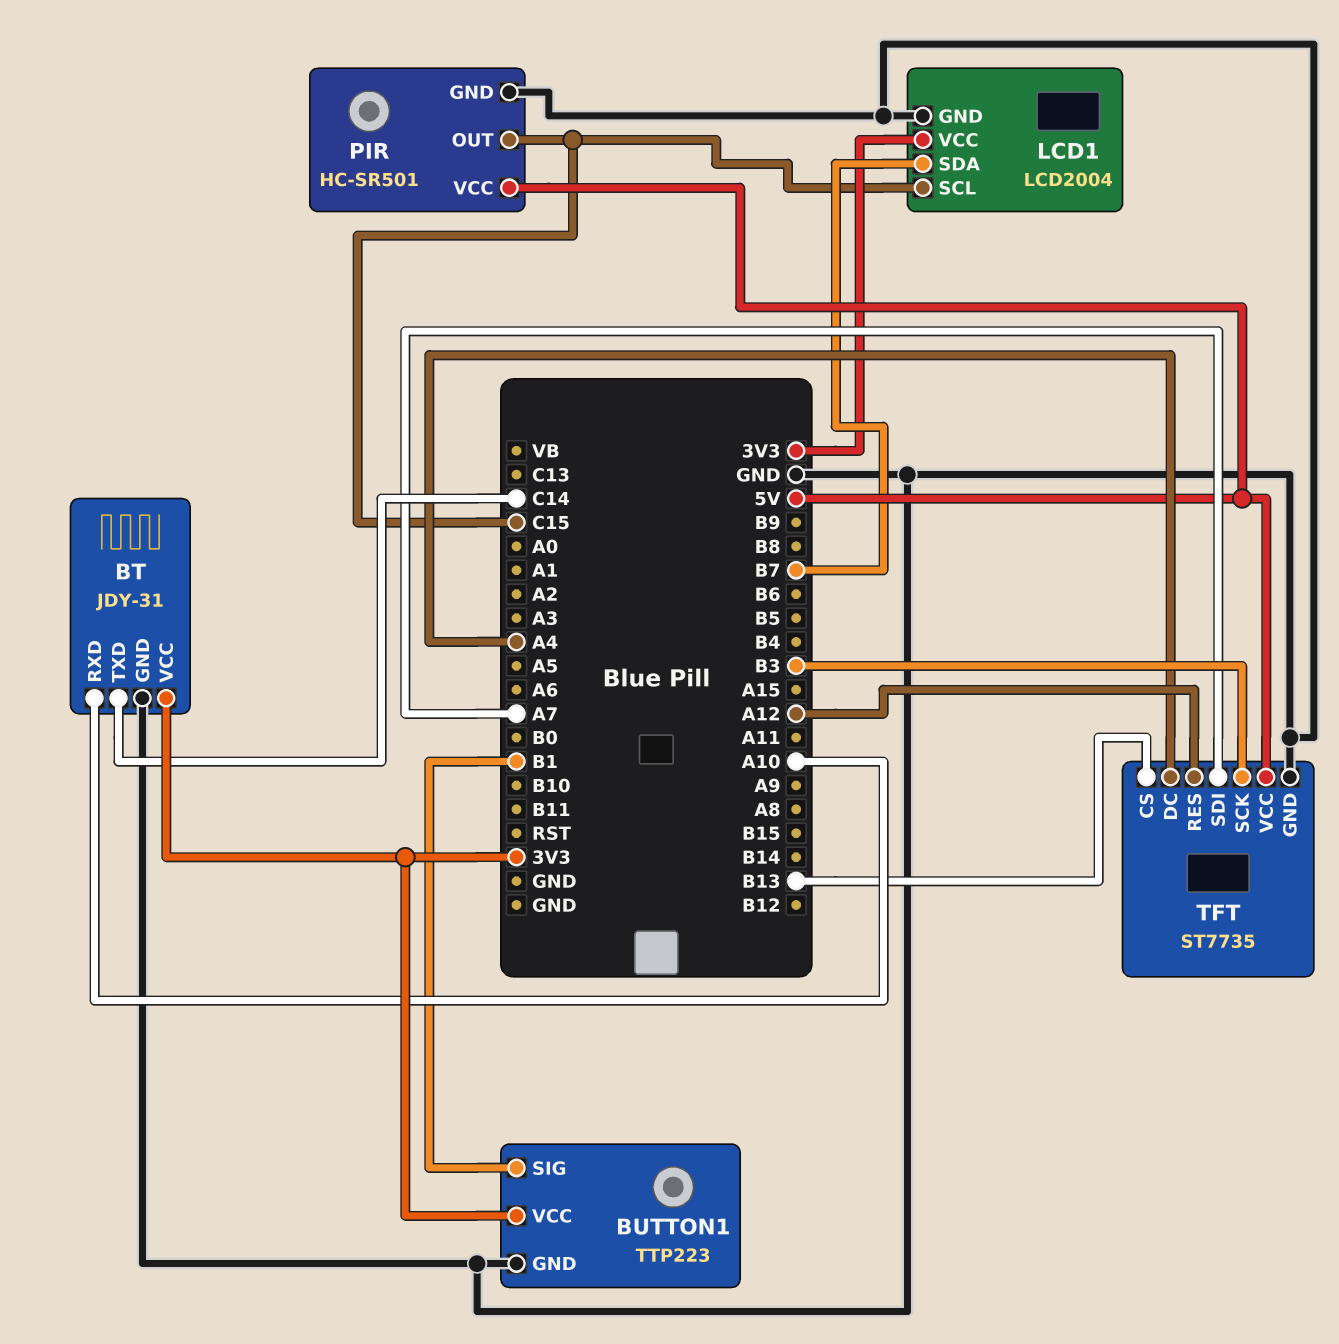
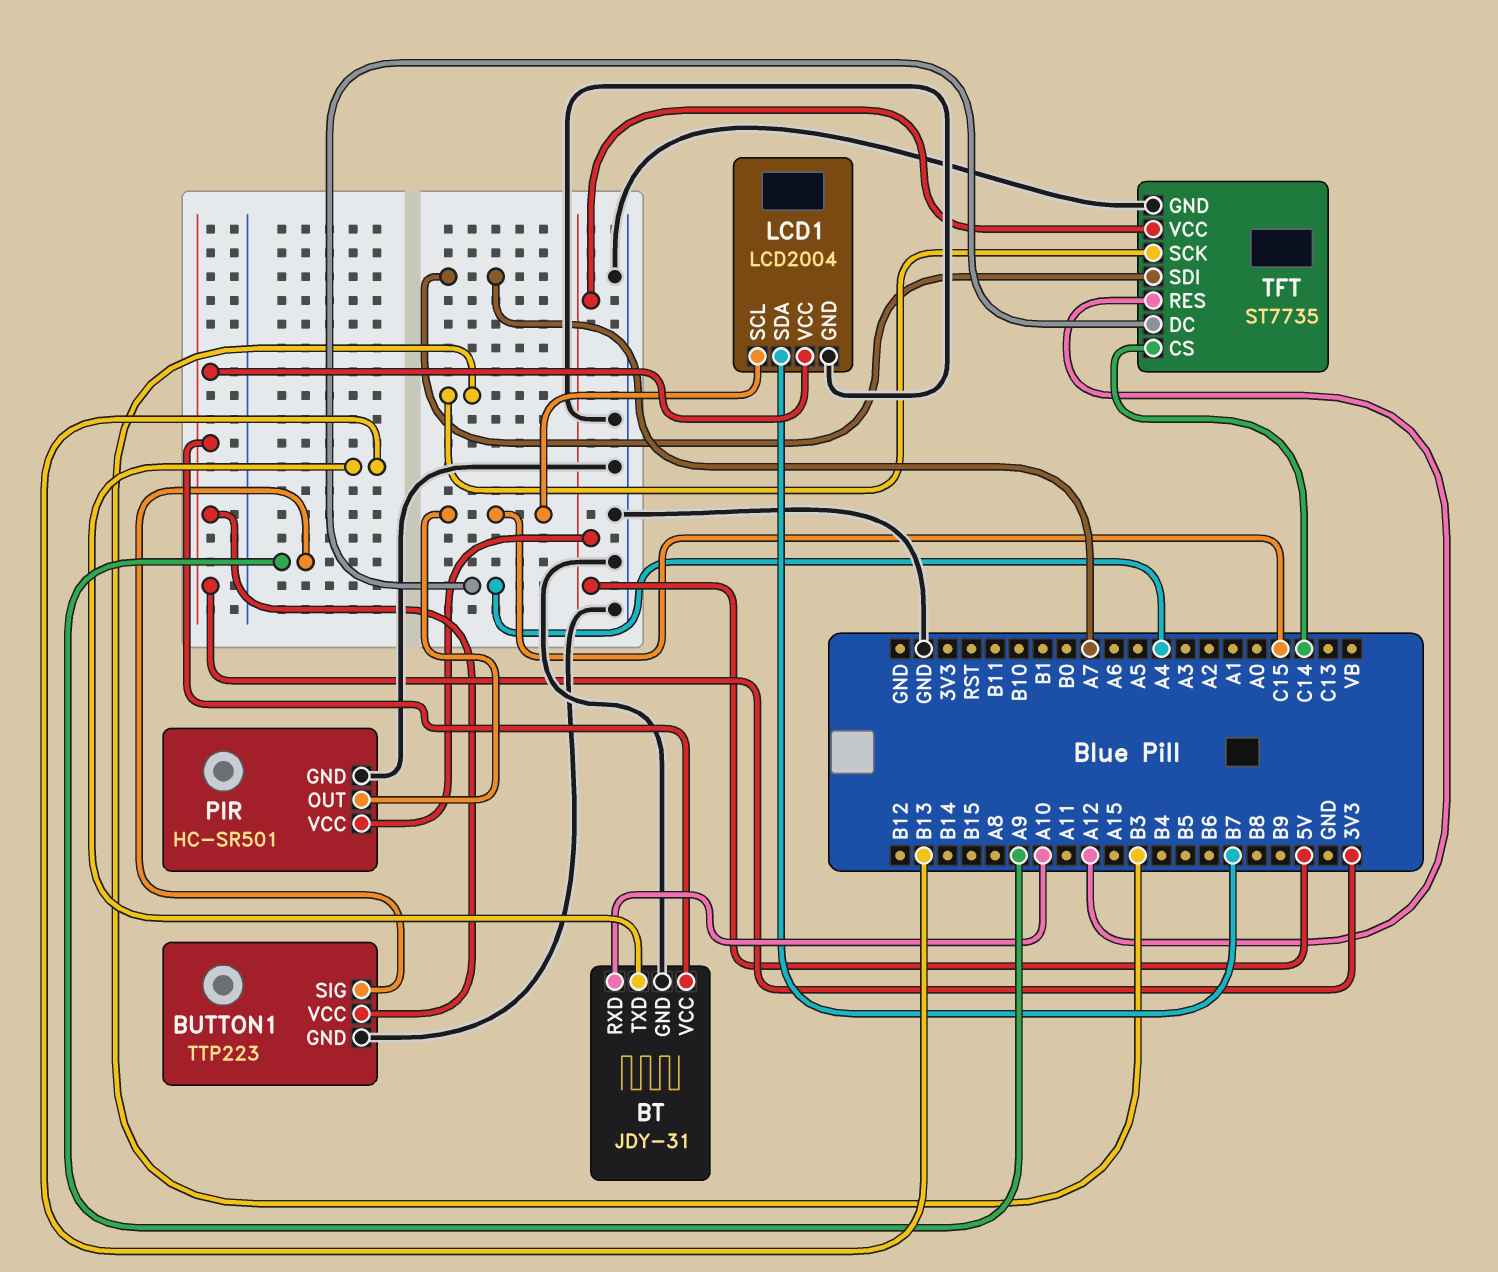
BT pin TXD: C14 -> B13
BUTTON1 pin SIG: B1 -> A9
TFT pin CS: B13 -> C14

